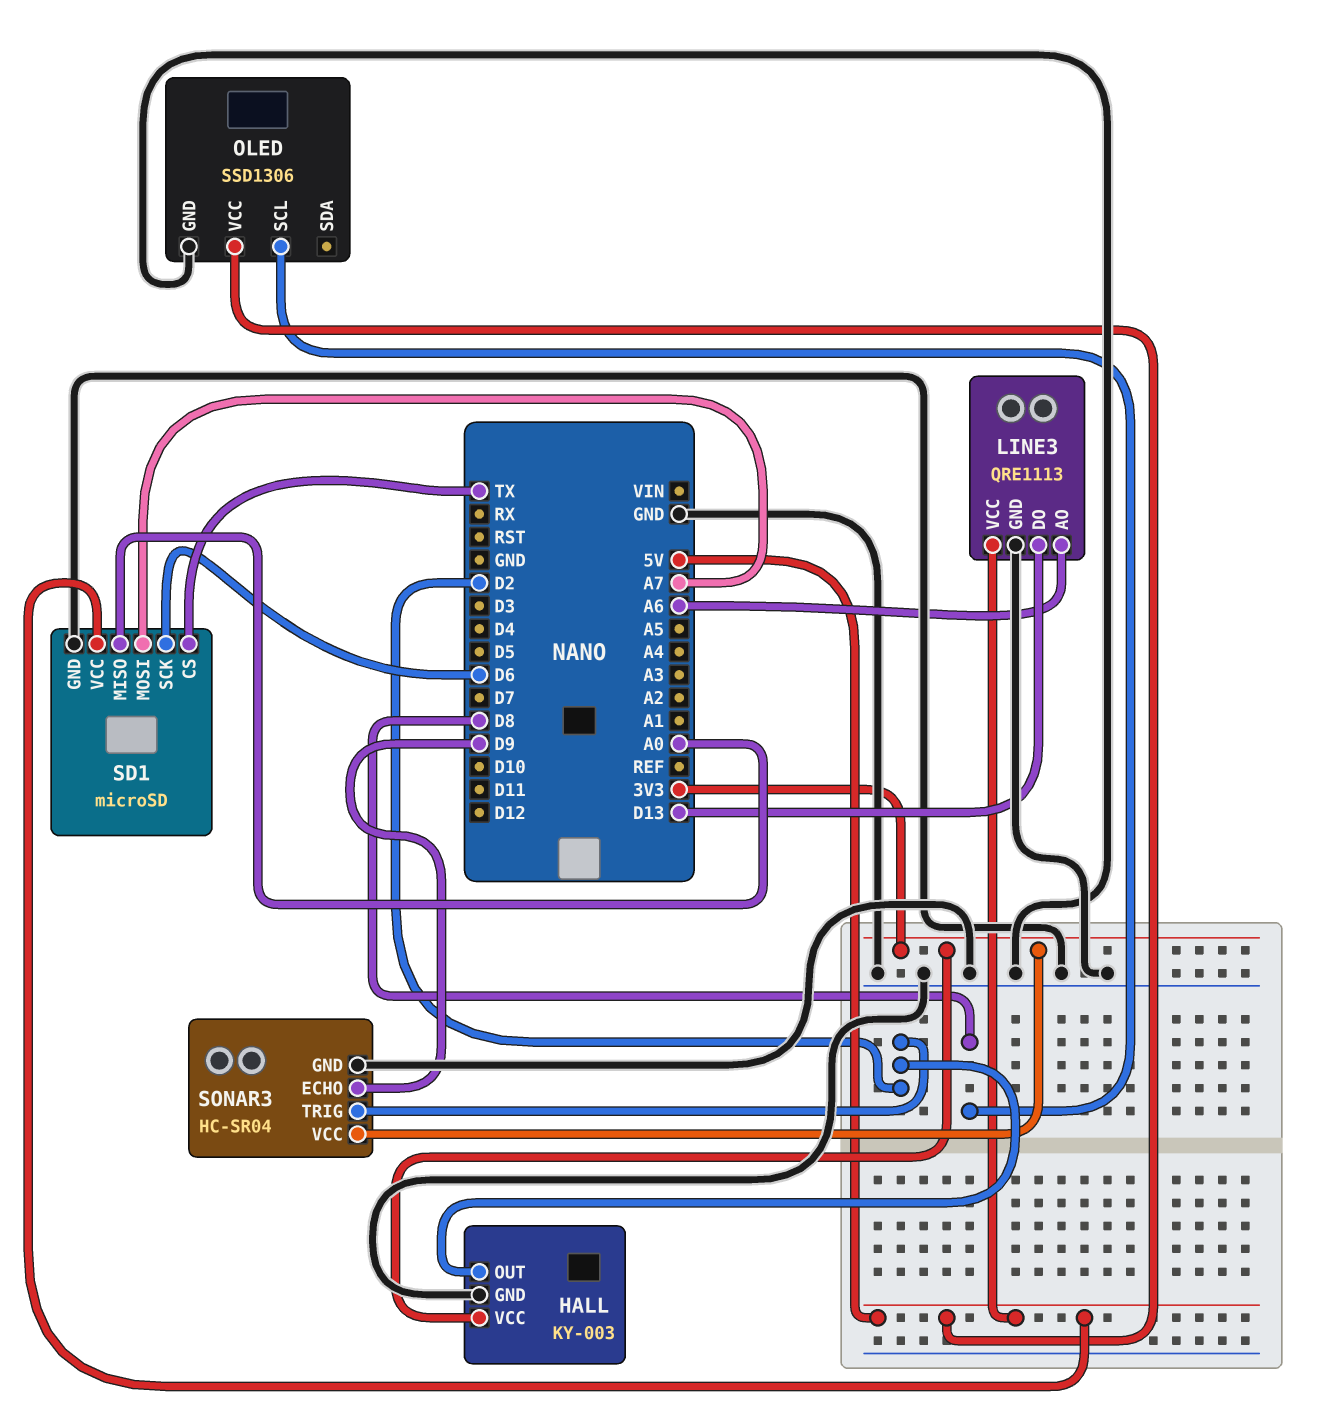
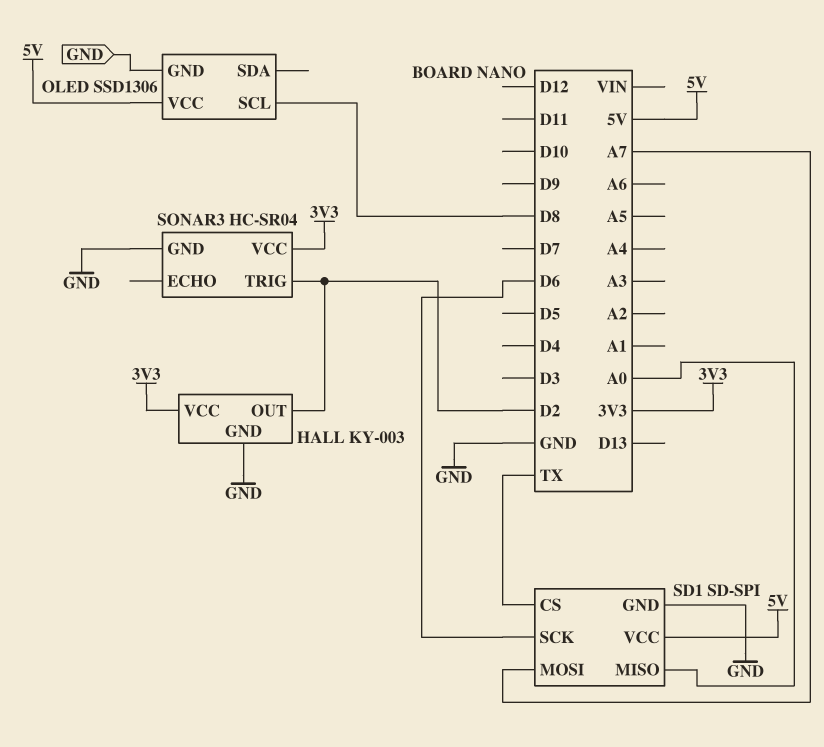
LINE3: QRE1113 -> none
LINE3 pin AO: A6 -> none
LINE3 pin DO: D13 -> none
LINE3 pin GND: GND -> none
LINE3 pin VCC: 5V -> none
SD1: microSD -> SD-SPI
SONAR3 pin ECHO: D9 -> none

